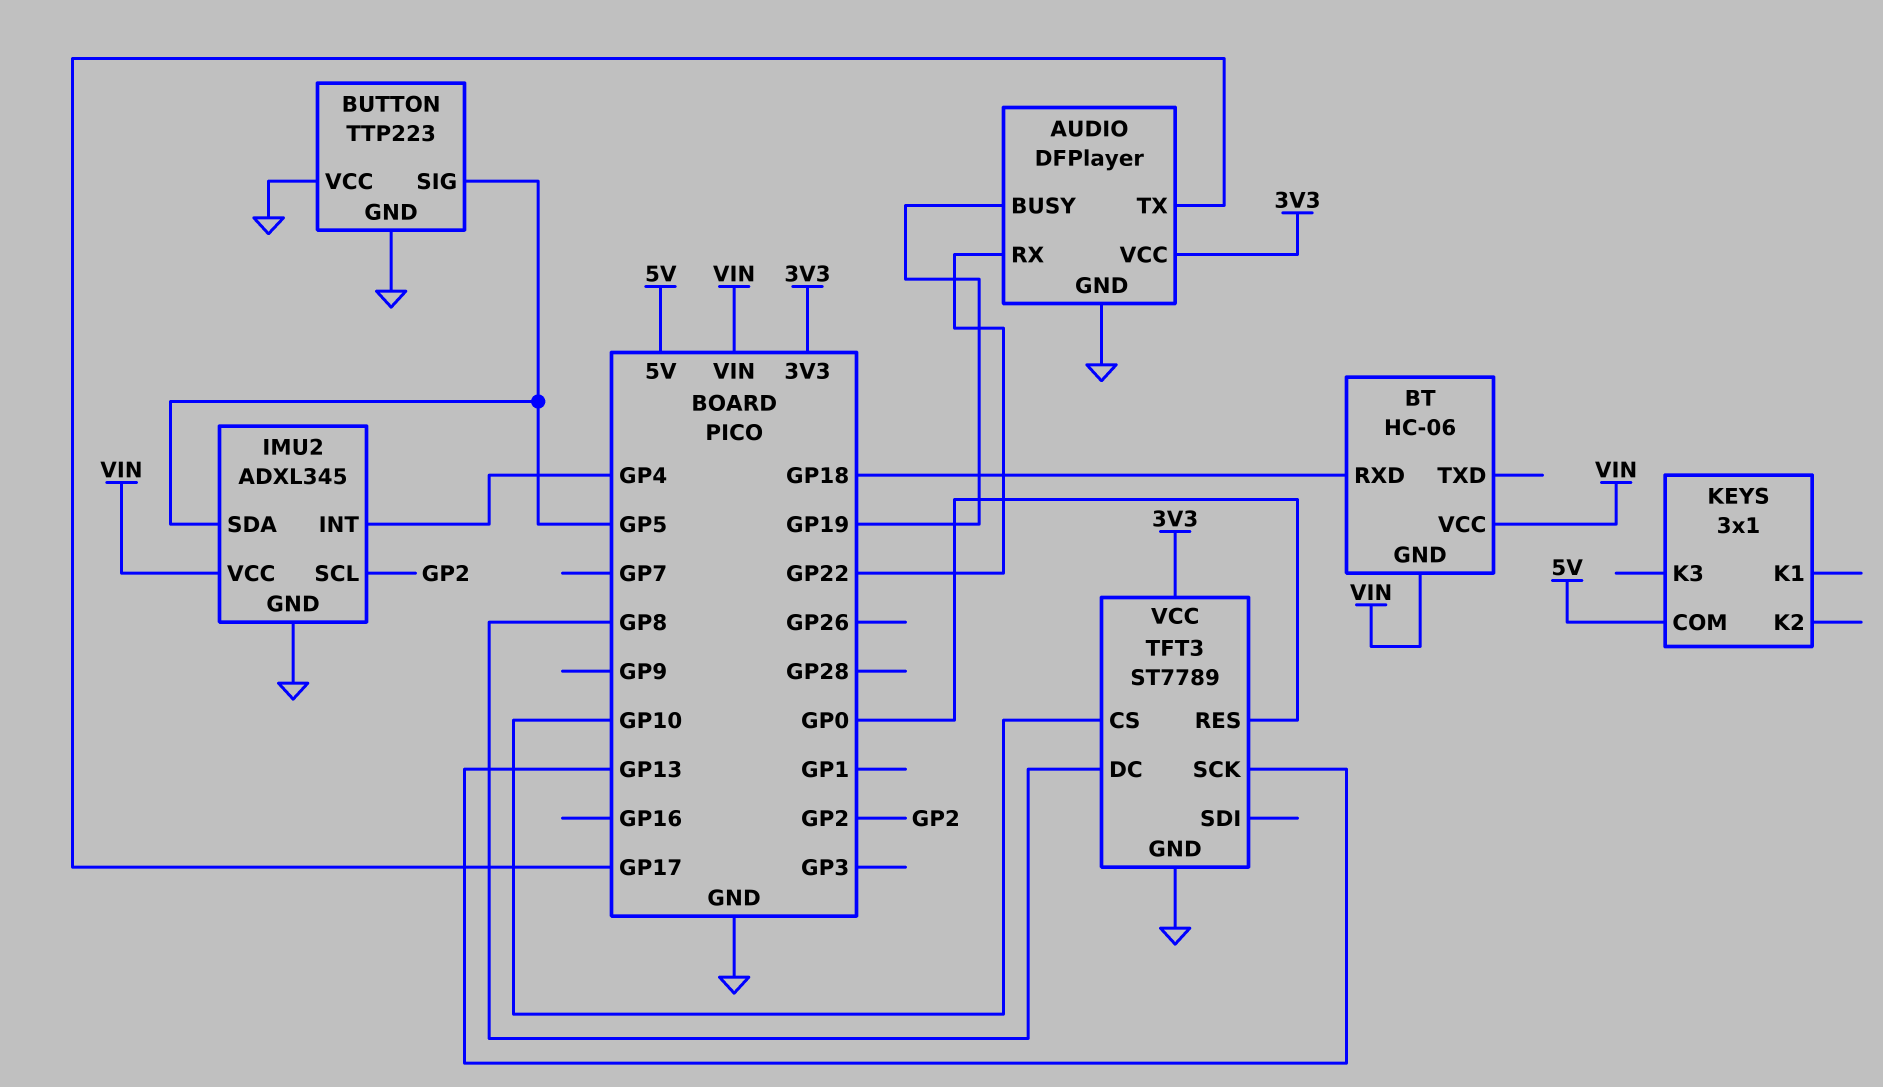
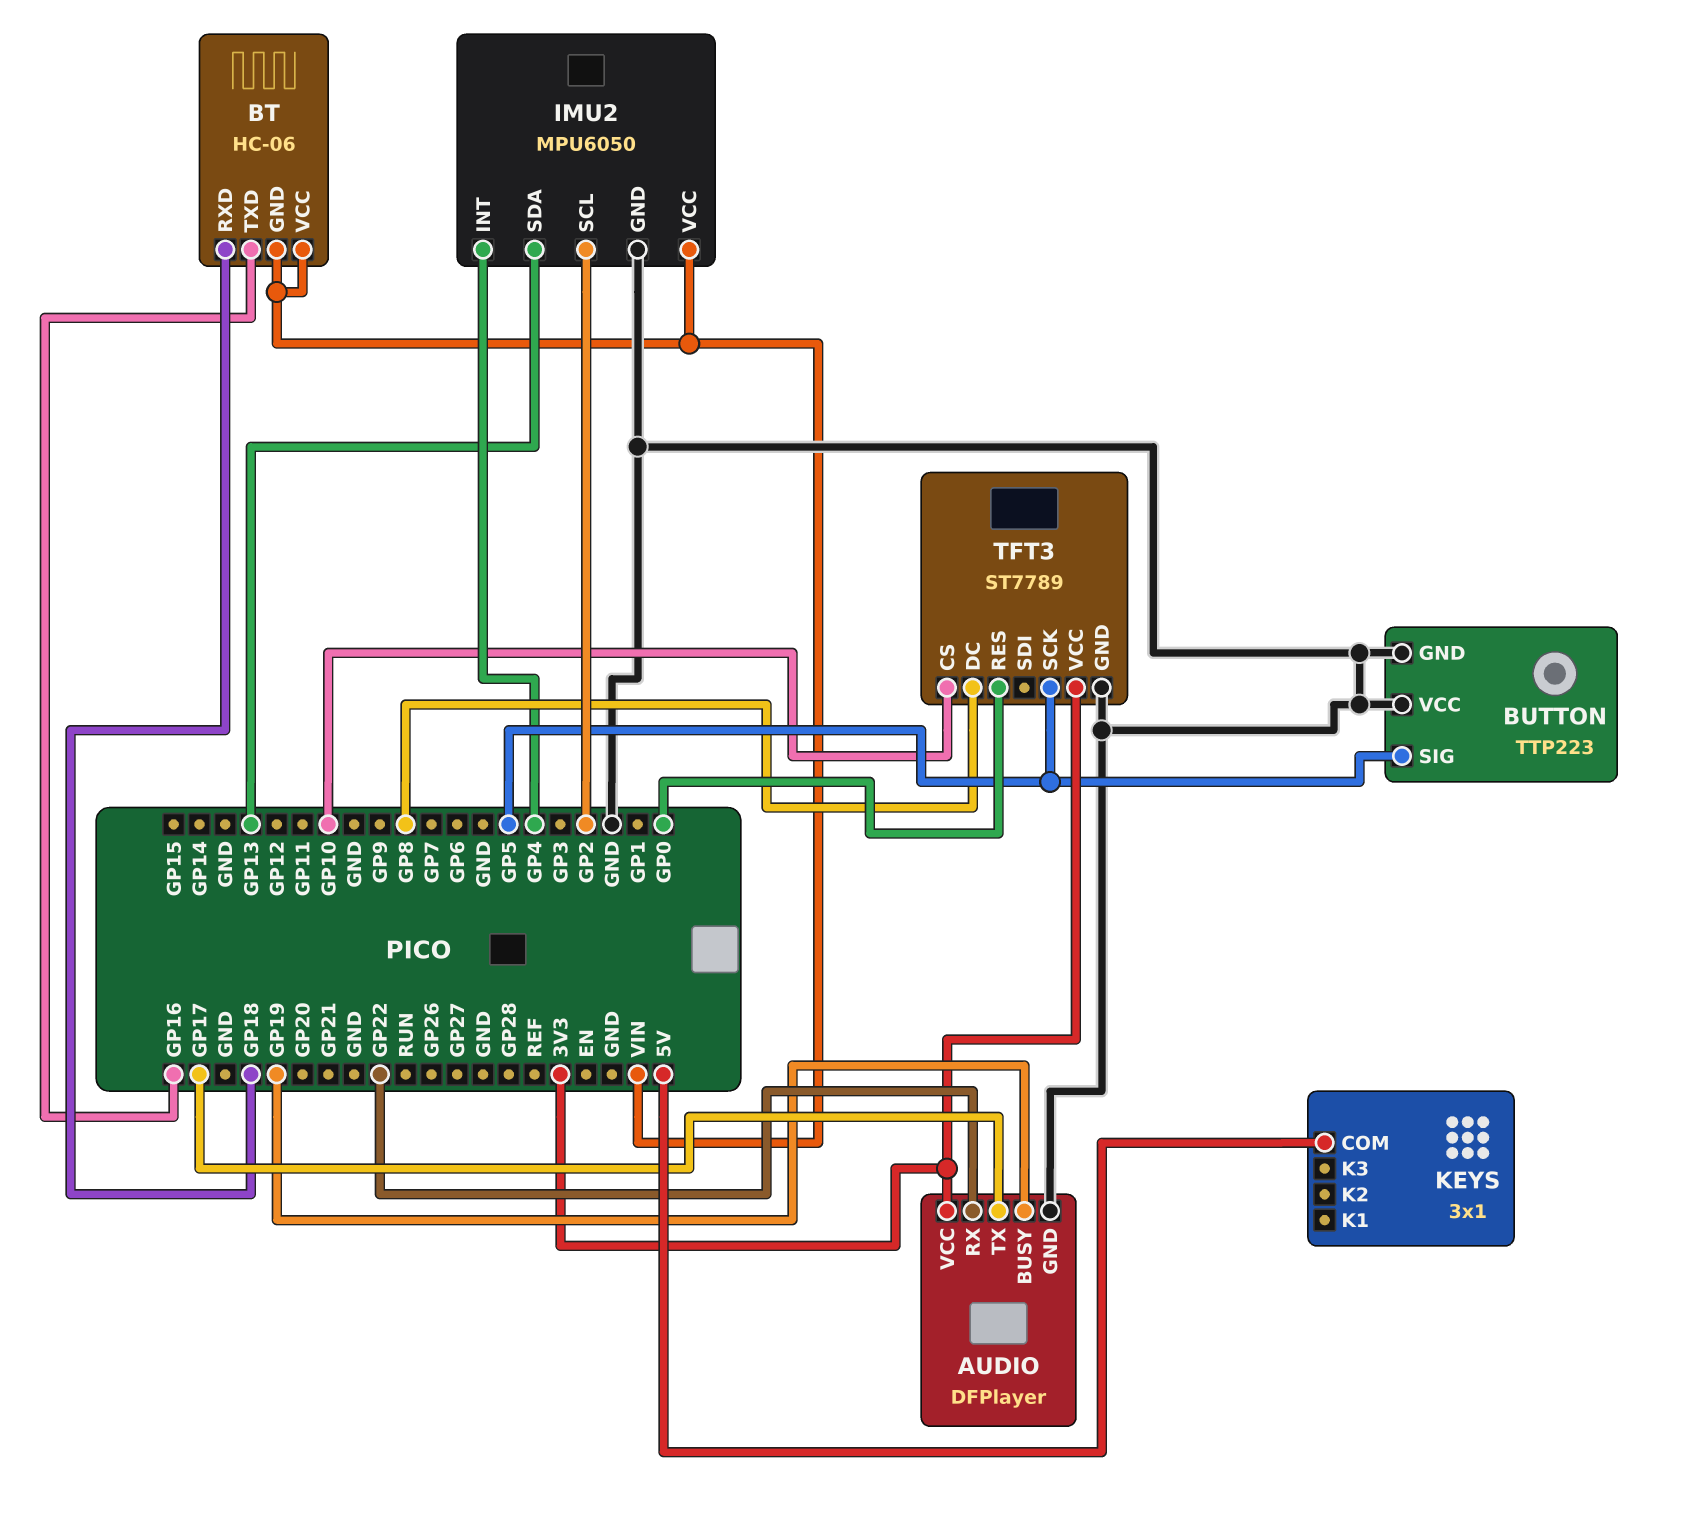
BT pin TXD: none -> GP16
IMU2: ADXL345 -> MPU6050
IMU2 pin SDA: GP5 -> GP13
TFT3 pin SCK: GP13 -> GP5

